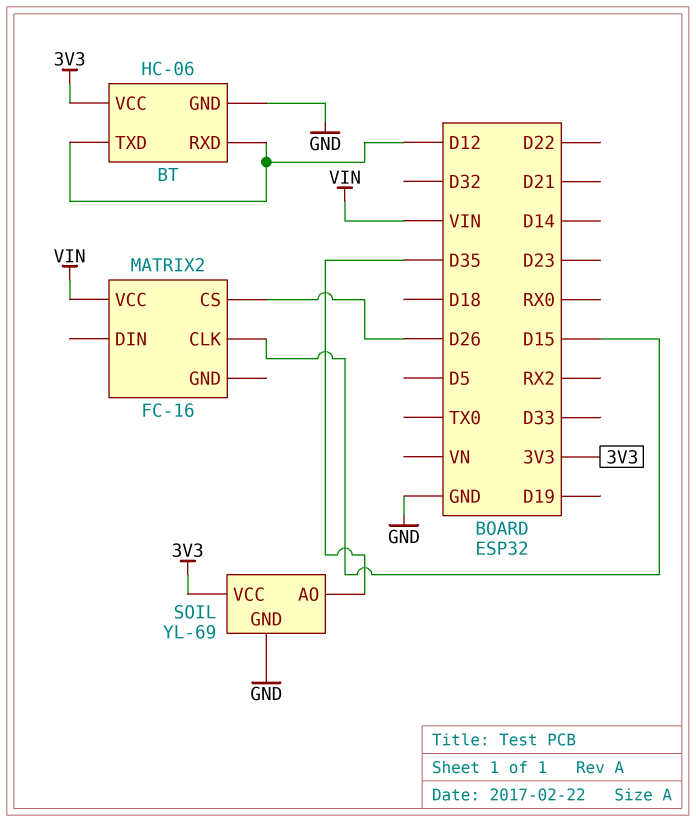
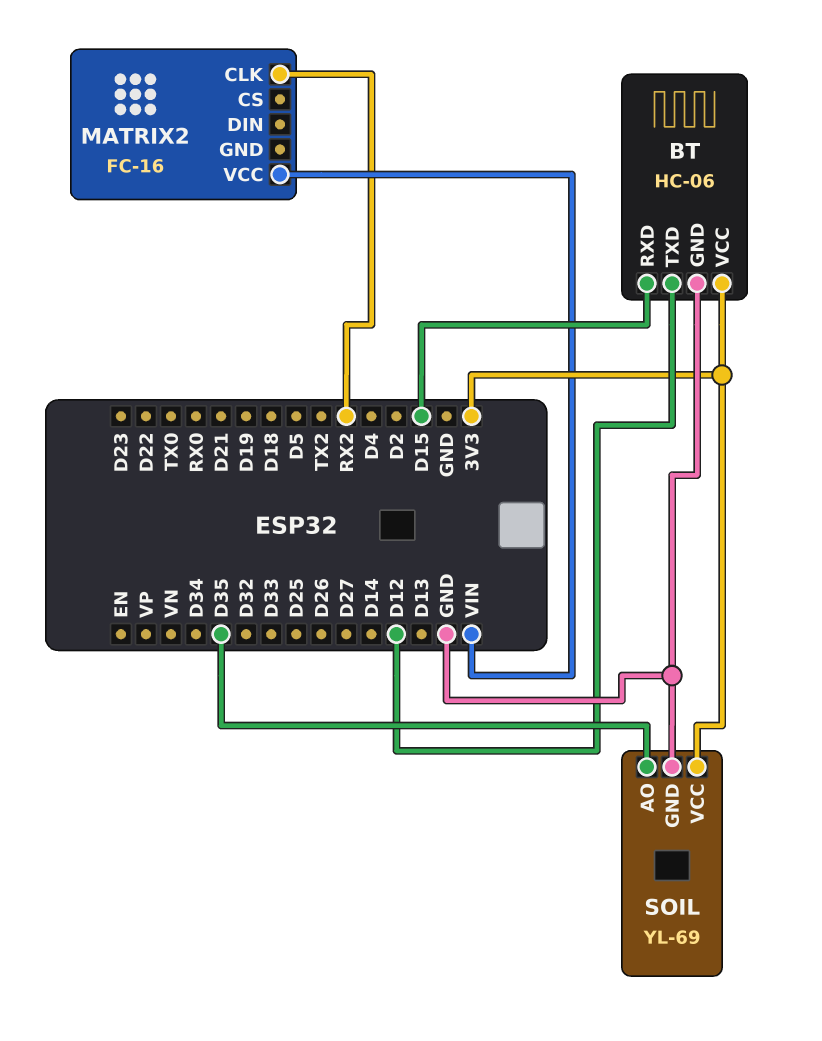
BT pin RXD: D12 -> D15
MATRIX2 pin CLK: D15 -> RX2
MATRIX2 pin CS: D26 -> none

